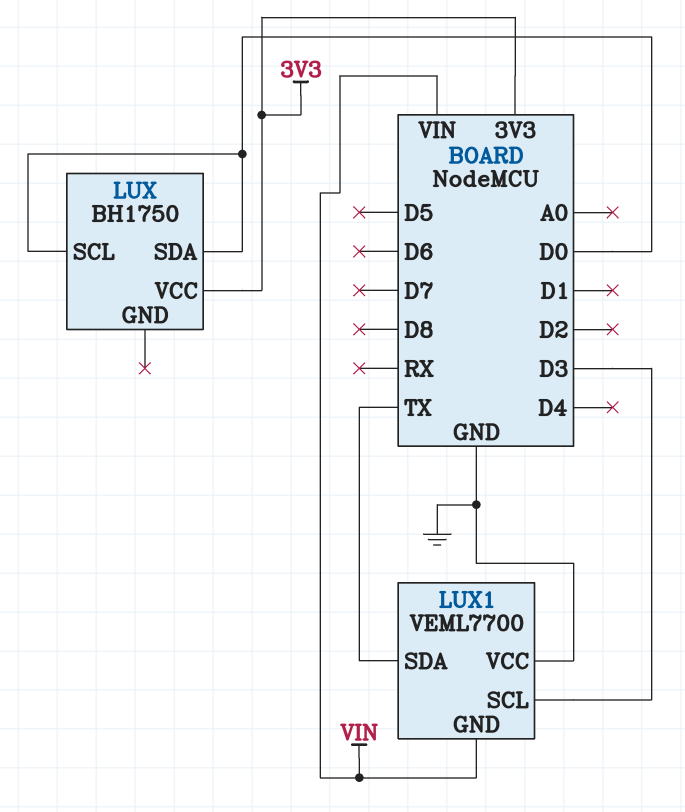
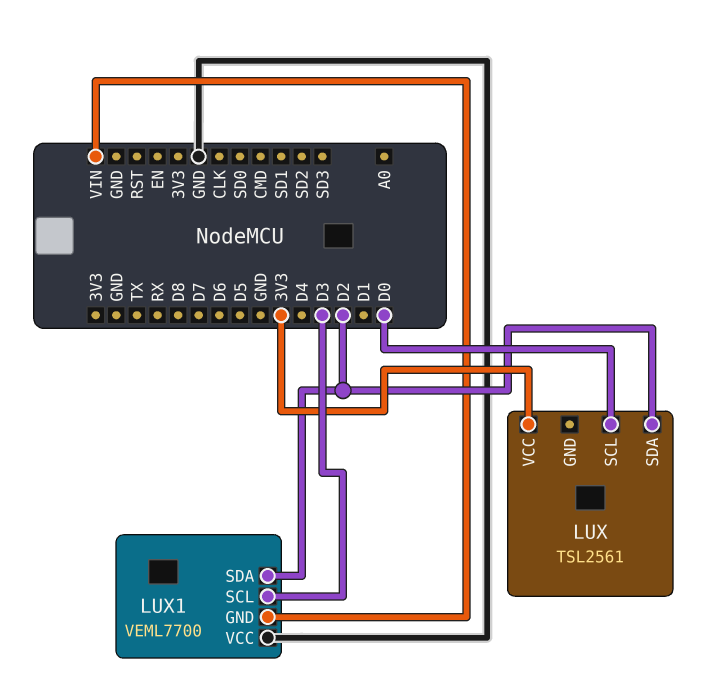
LUX: BH1750 -> TSL2561
LUX pin SDA: D0 -> D2
LUX1 pin SDA: TX -> D2

